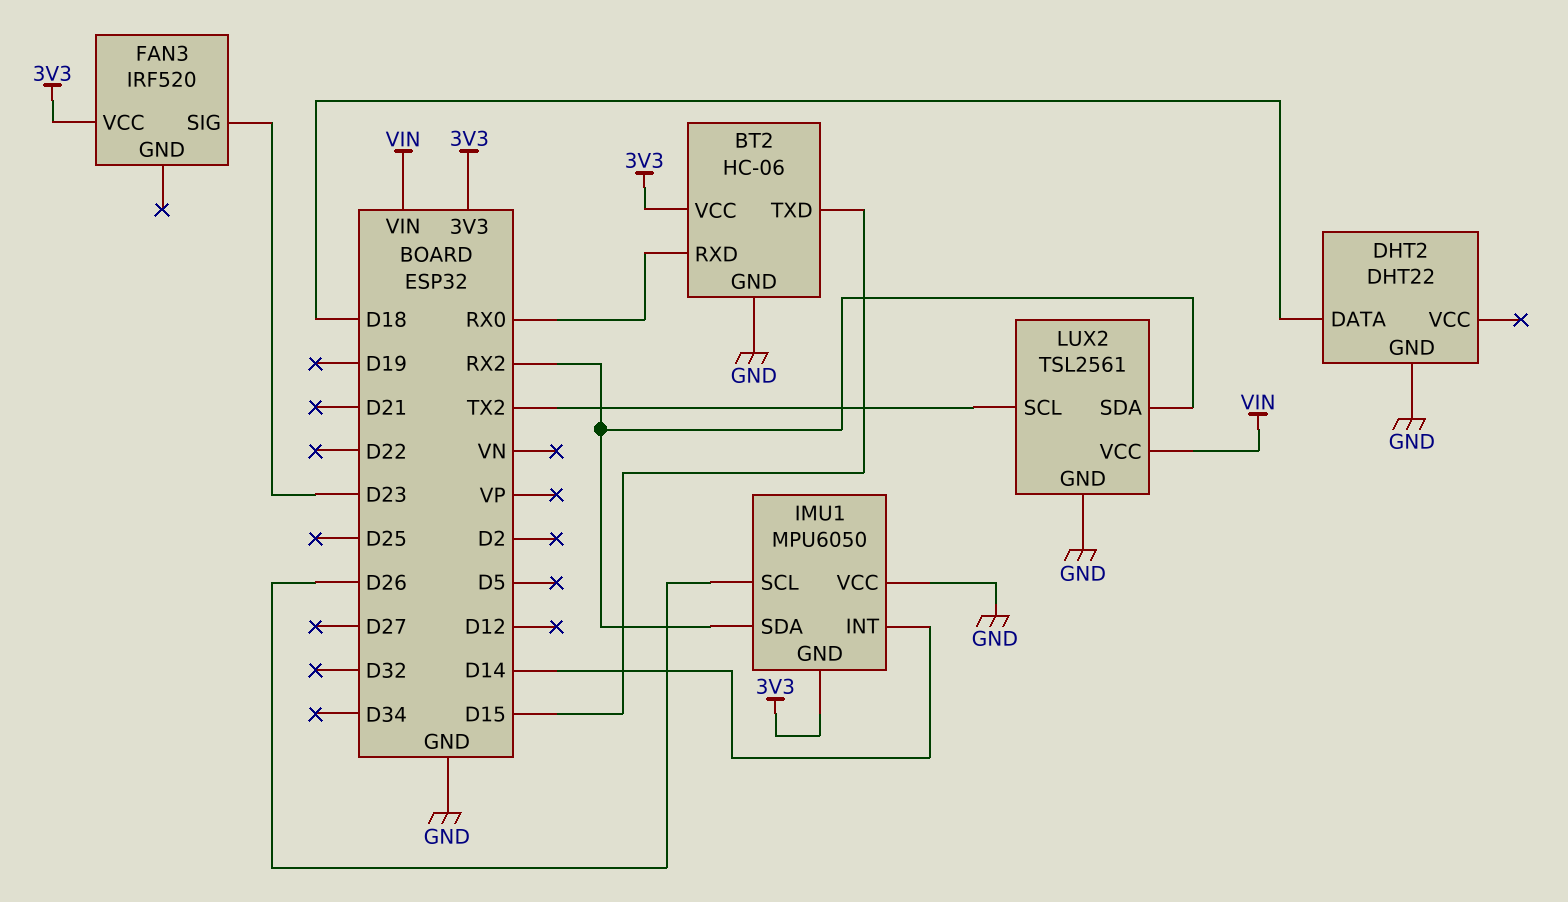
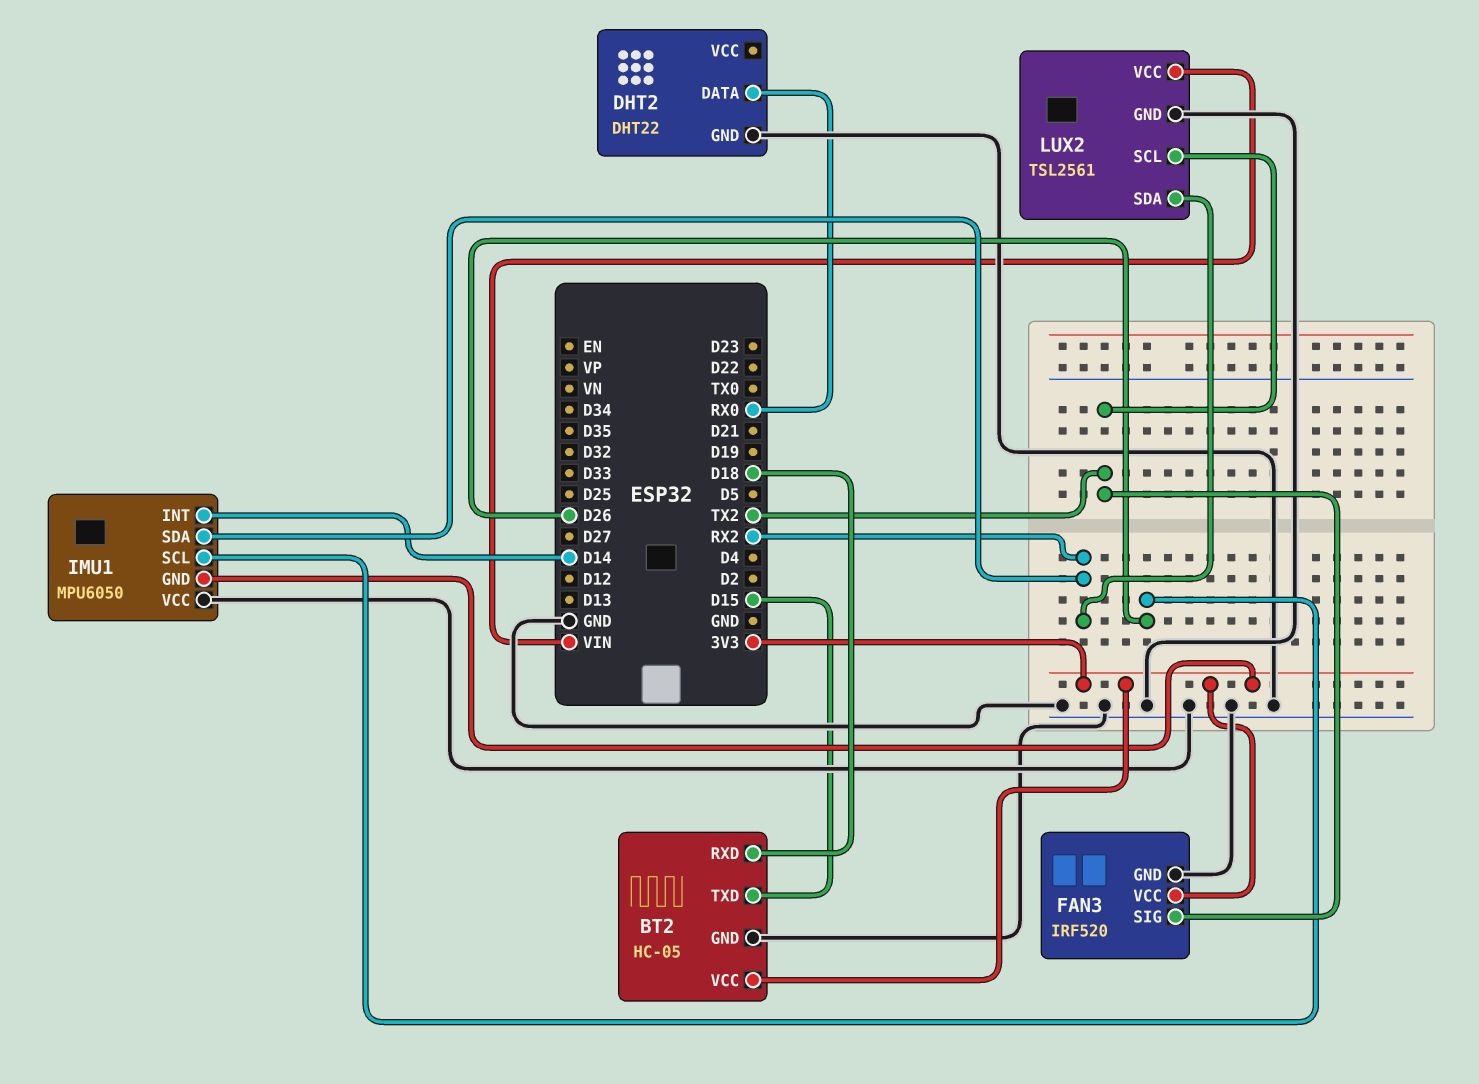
BT2: HC-06 -> HC-05
BT2 pin RXD: RX0 -> D18
DHT2 pin DATA: D18 -> RX0
FAN3 pin GND: none -> GND
FAN3 pin SIG: D23 -> TX2

